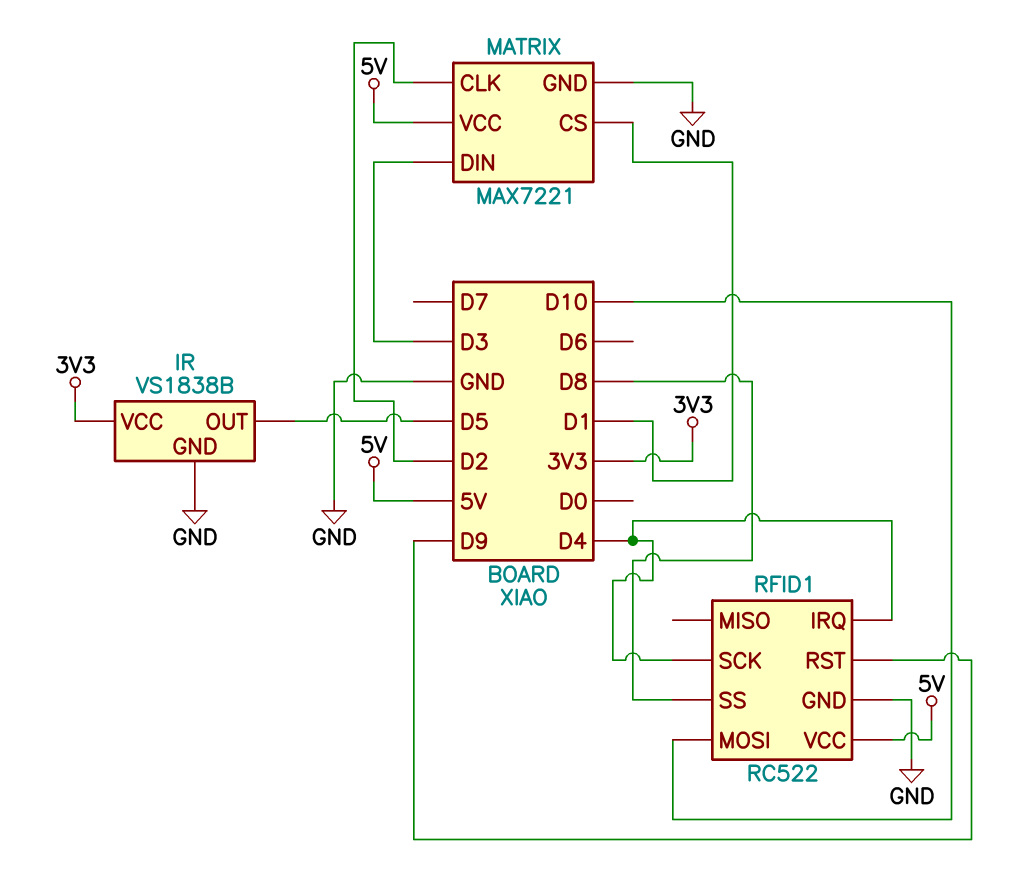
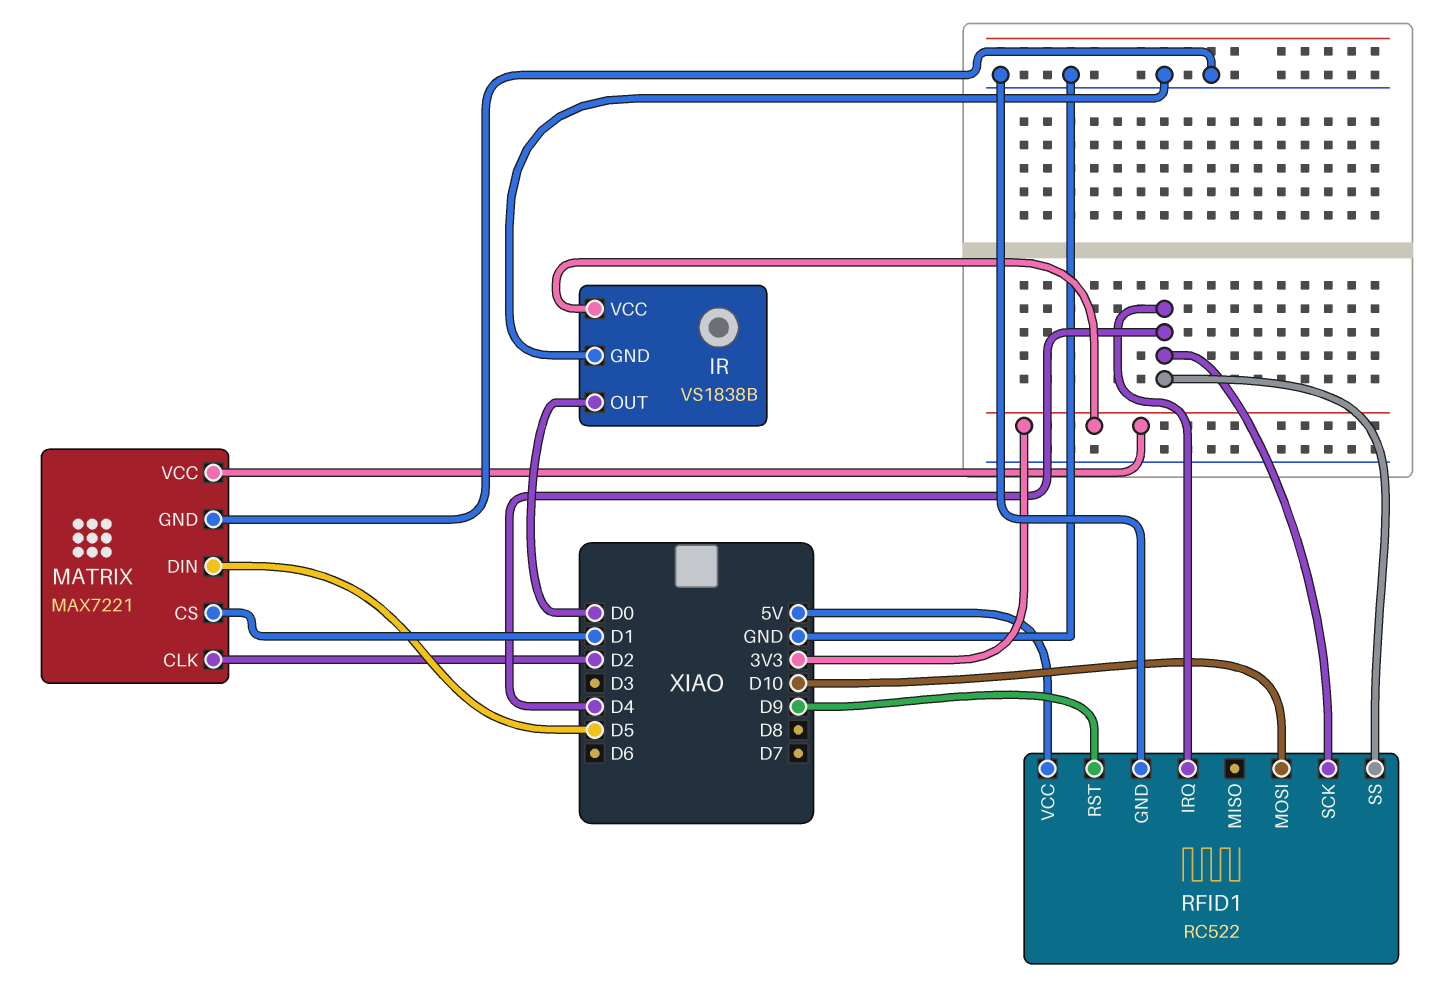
IR pin OUT: D5 -> D0
MATRIX pin DIN: D3 -> D5
MATRIX pin VCC: 5V -> 3V3
RFID1 pin SS: D8 -> D4

